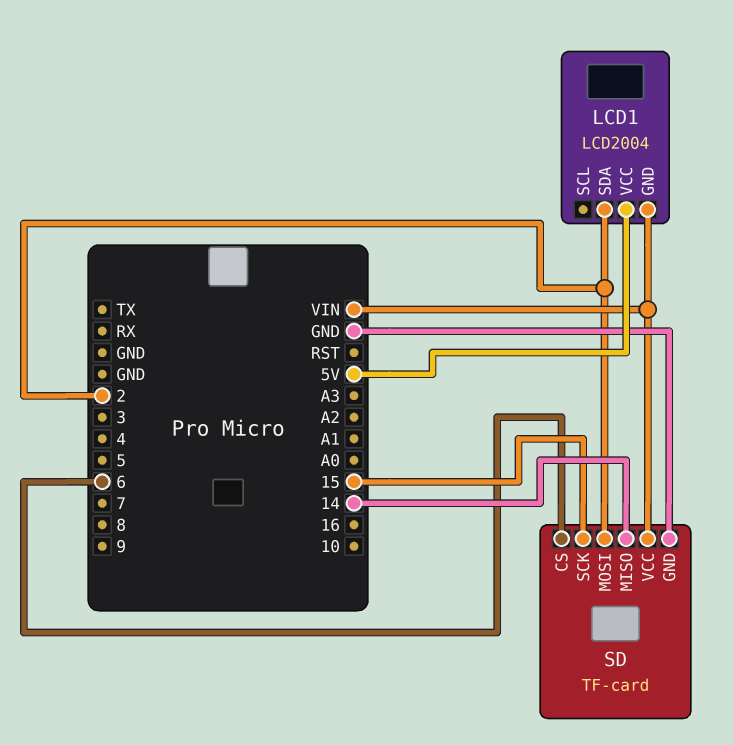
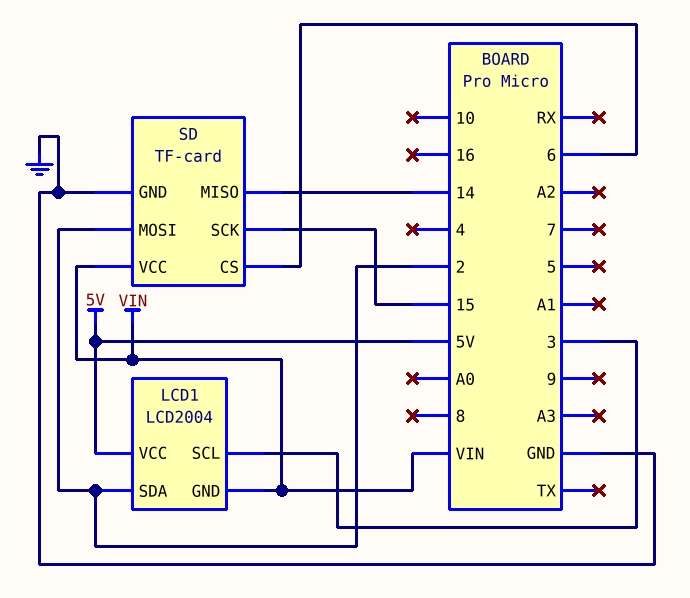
LCD1 pin SCL: none -> 3

